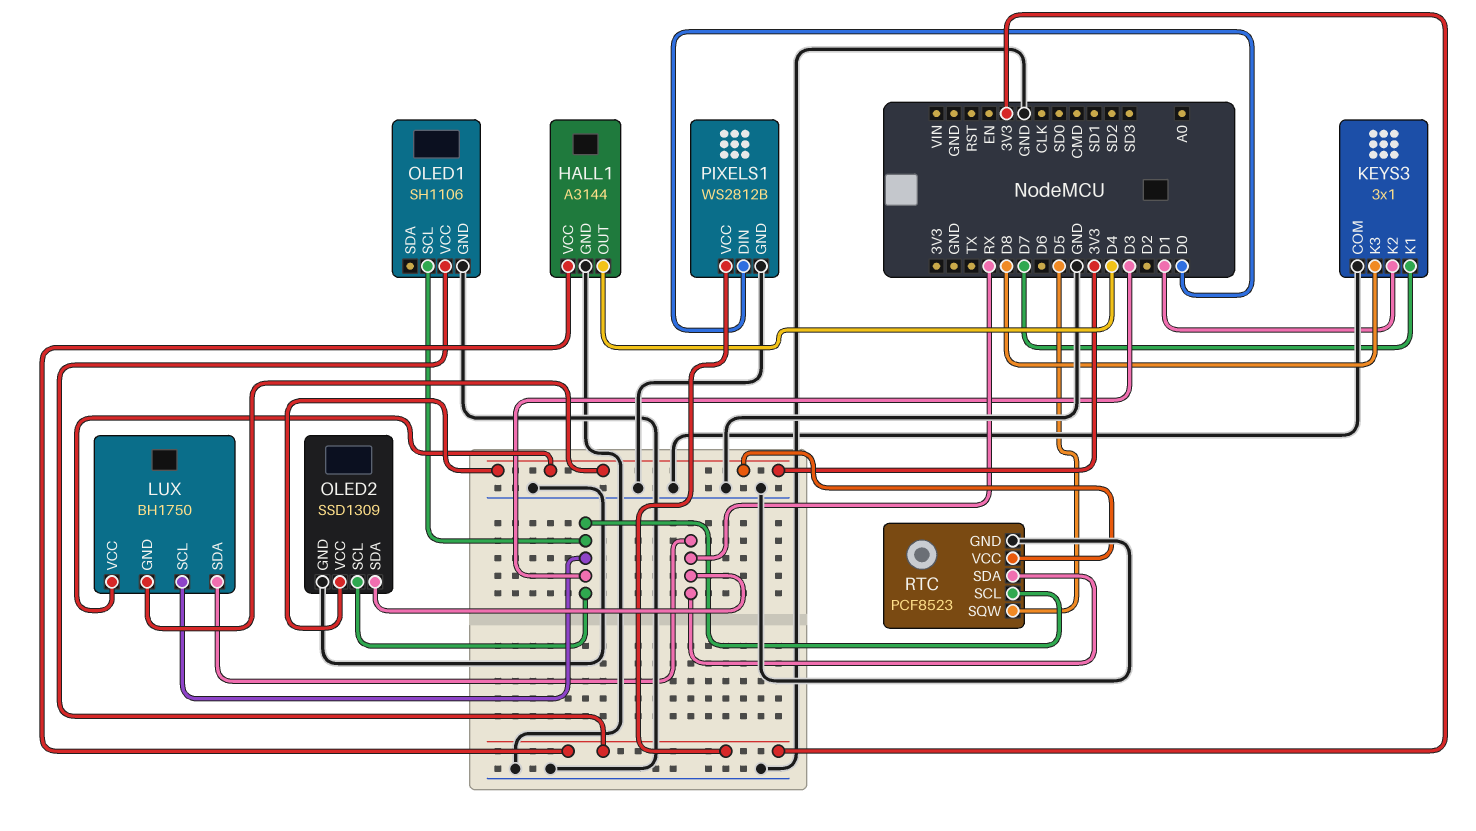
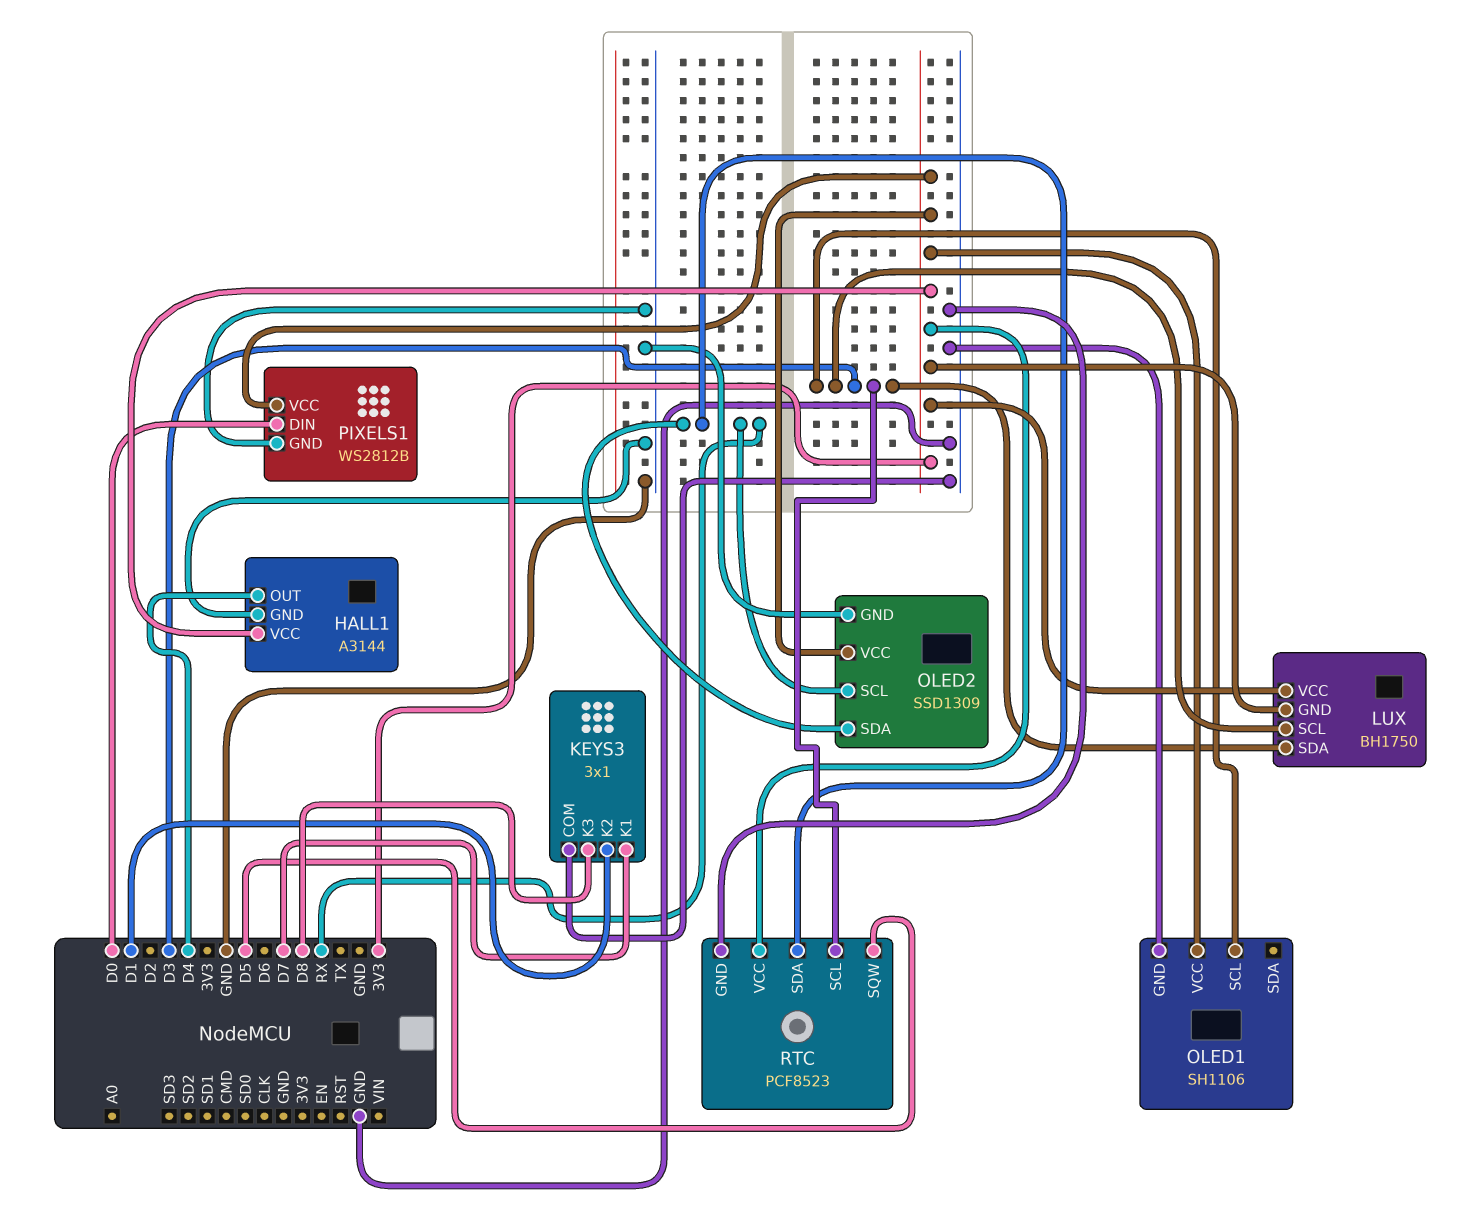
LUX pin SDA: RX -> D3
OLED2 pin SCL: D3 -> RX

